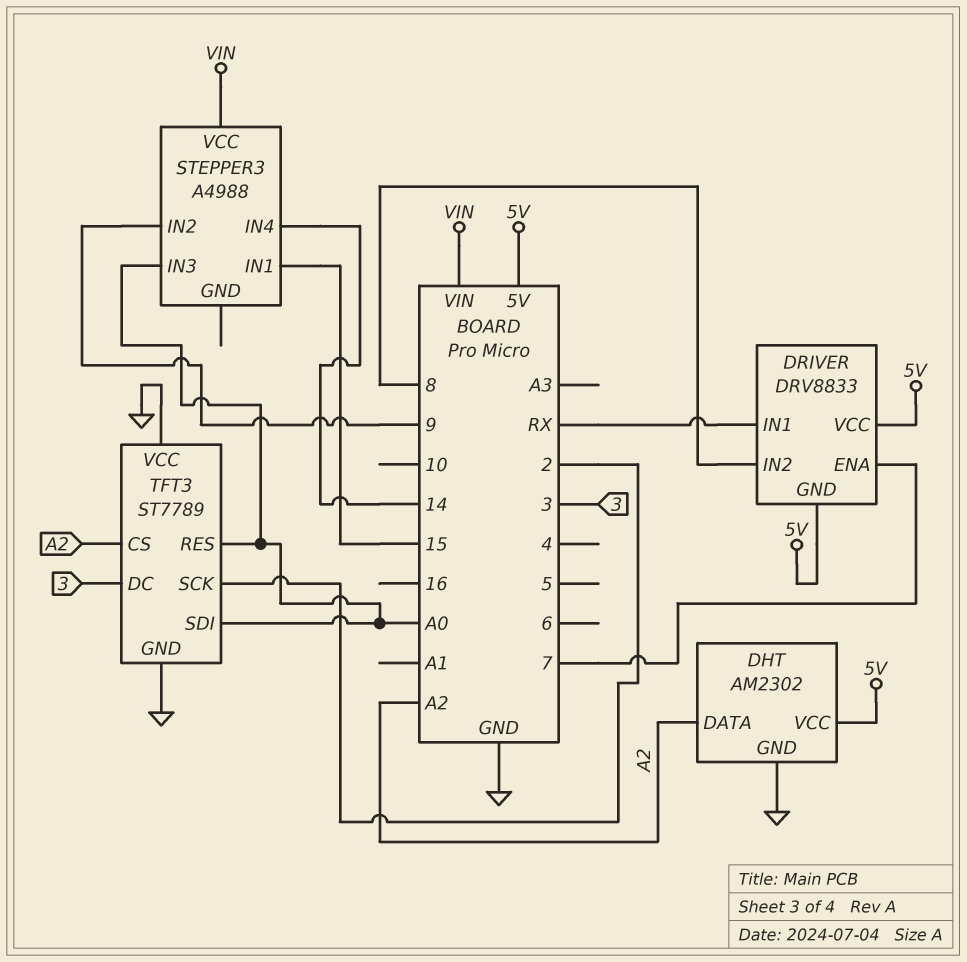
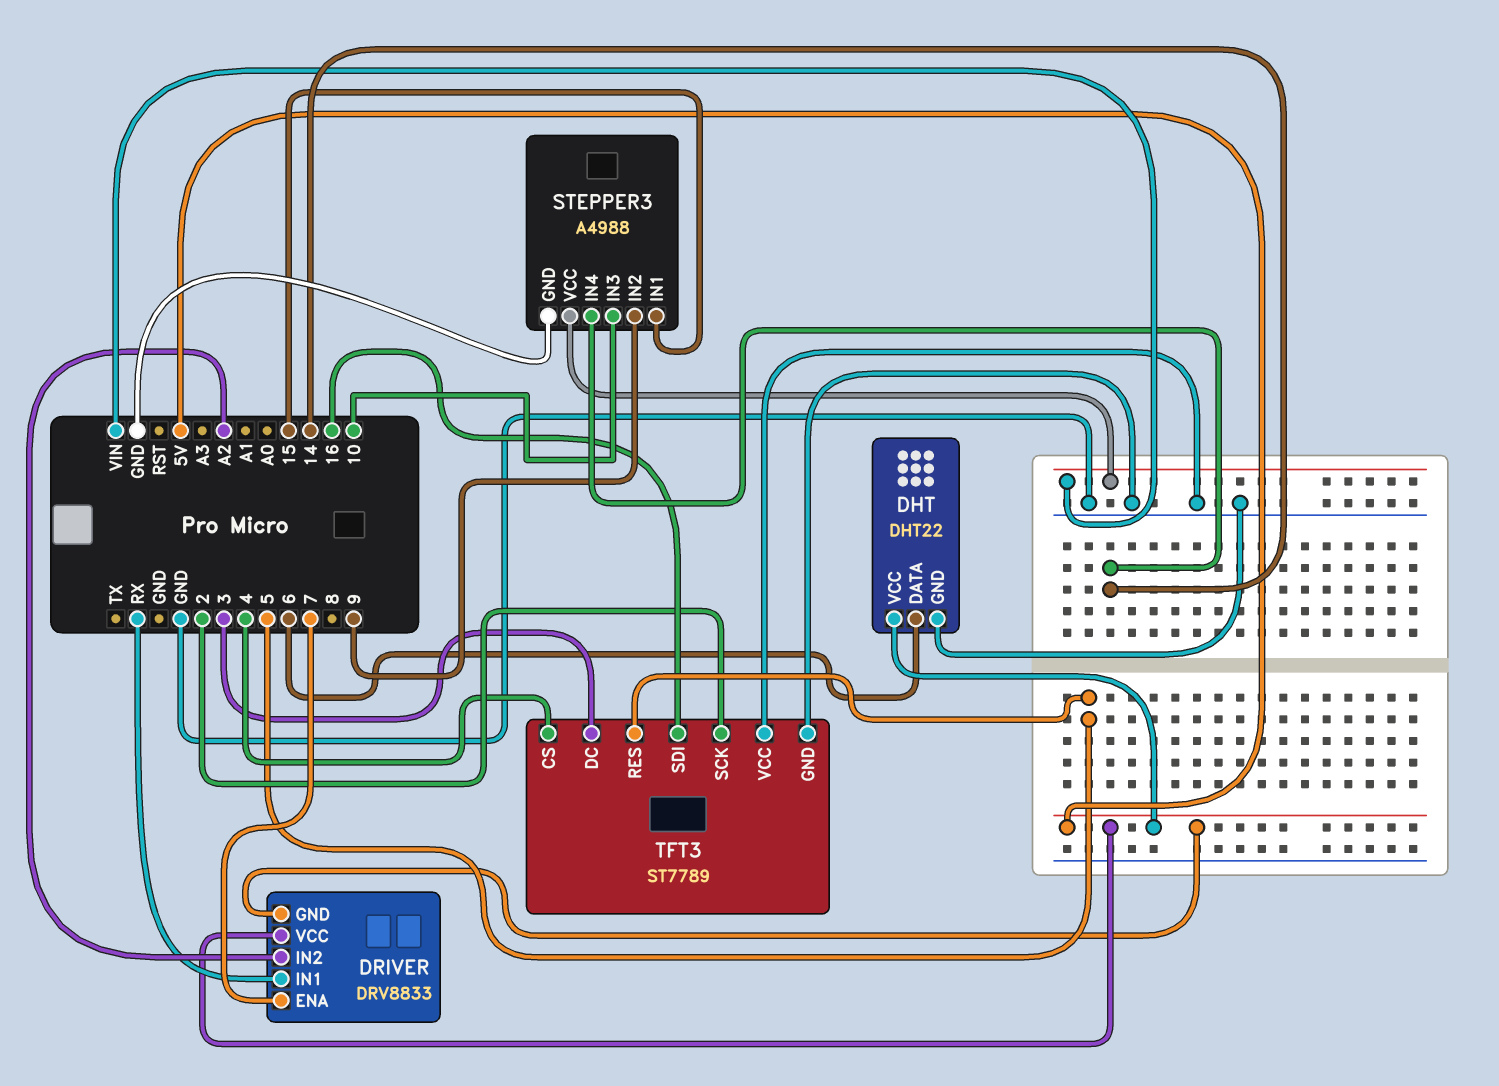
DHT: AM2302 -> DHT22
DHT pin DATA: A2 -> 6
DRIVER pin IN2: 8 -> A2
STEPPER3 pin GND: none -> GND
STEPPER3 pin IN3: A0 -> 10
TFT3 pin CS: A2 -> 4
TFT3 pin RES: A0 -> 5
TFT3 pin SDI: A0 -> 16

